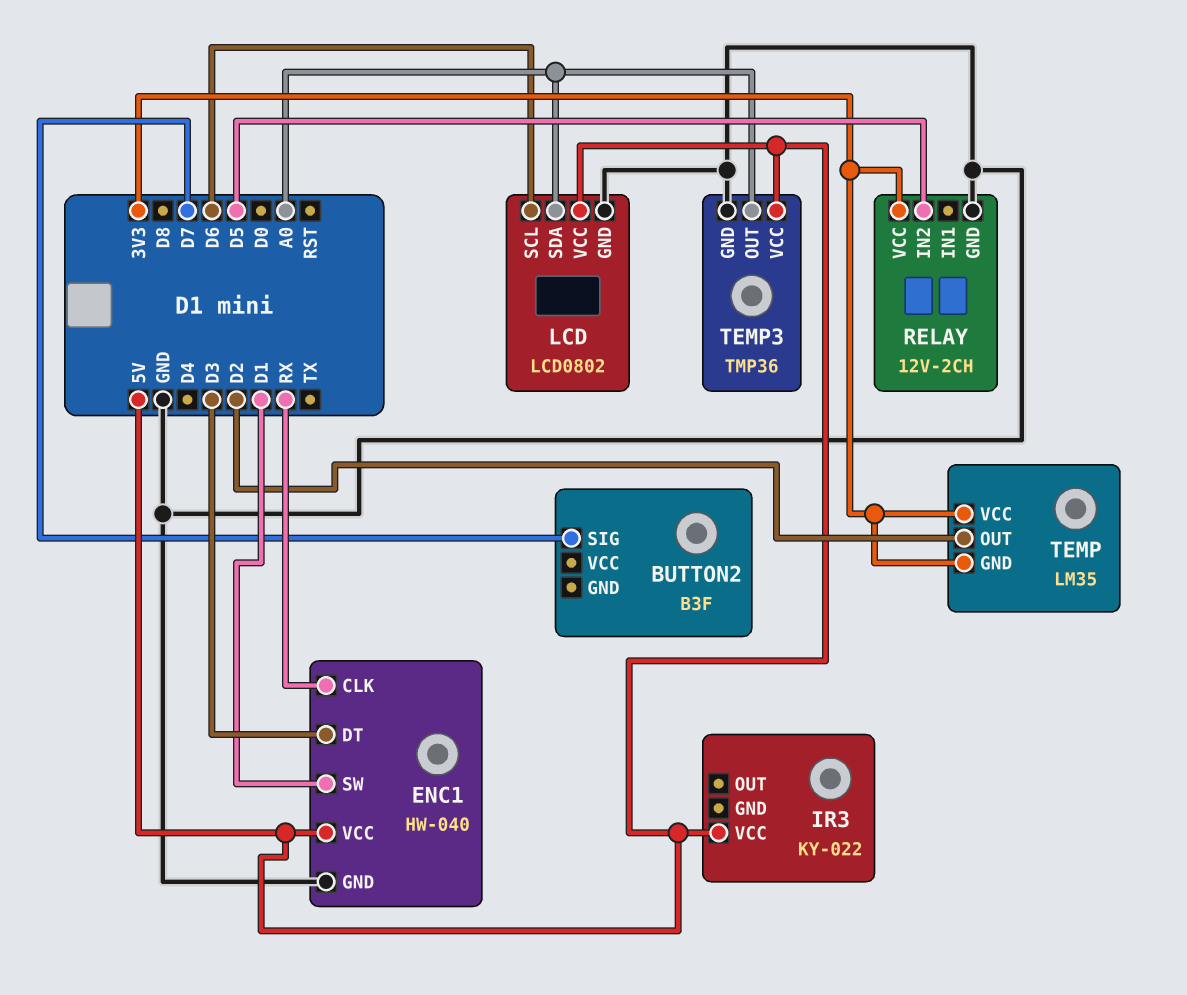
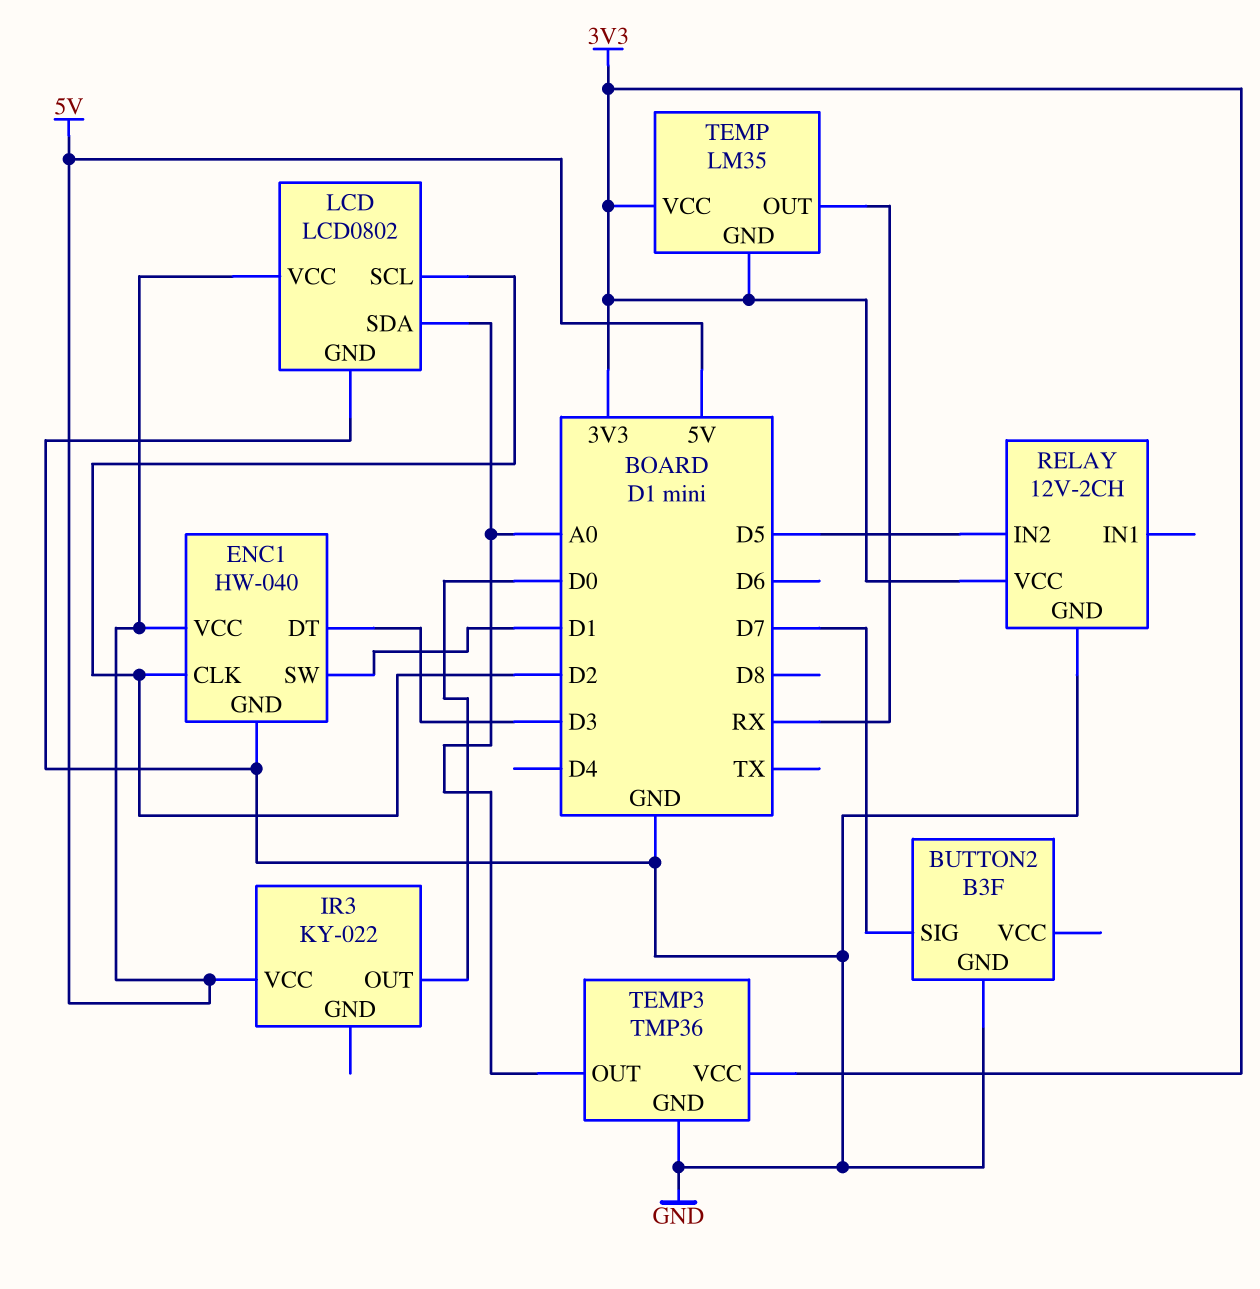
BUTTON2 pin GND: none -> GND
ENC1 pin CLK: RX -> D2
IR3 pin OUT: none -> D0
LCD pin SCL: D6 -> D2
TEMP pin OUT: D2 -> RX
TEMP3 pin VCC: 5V -> 3V3

